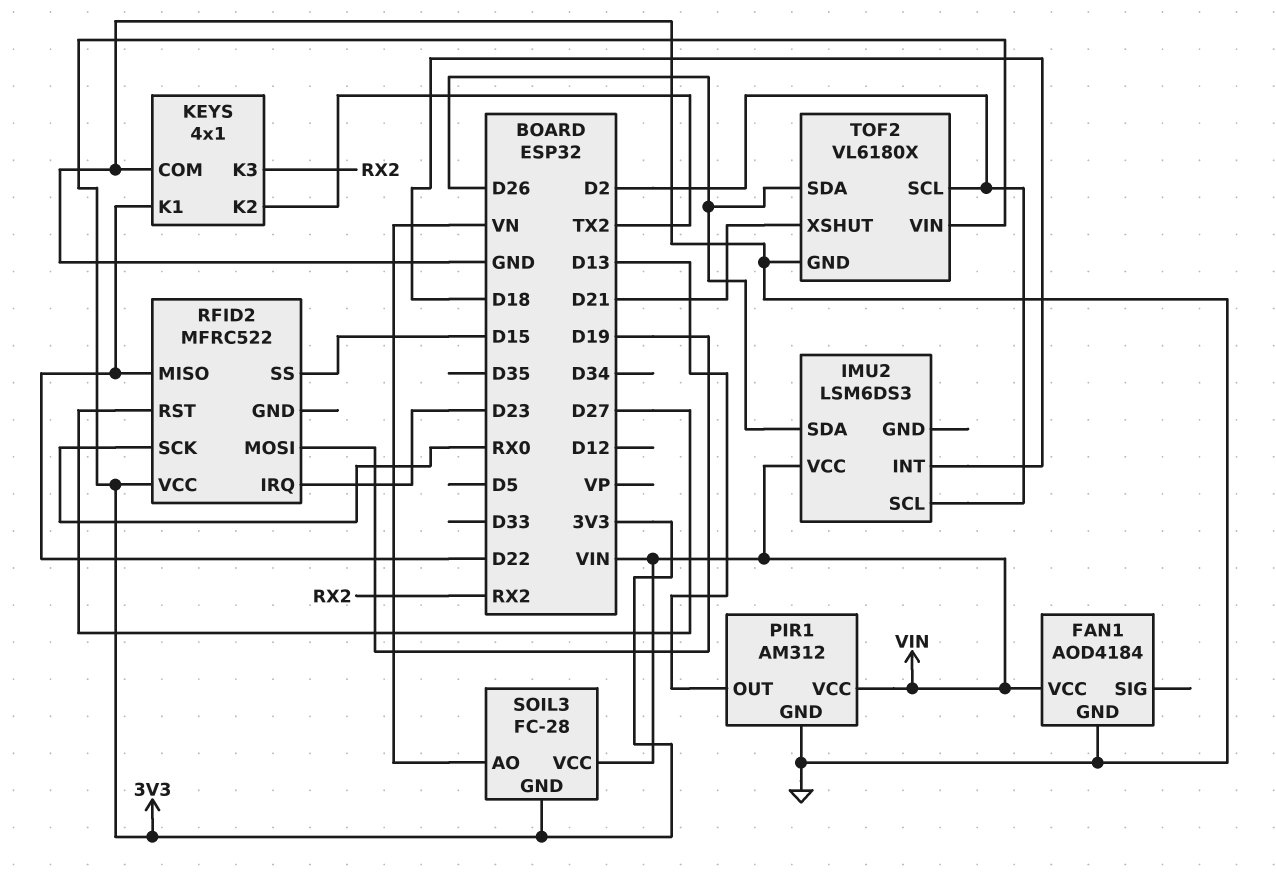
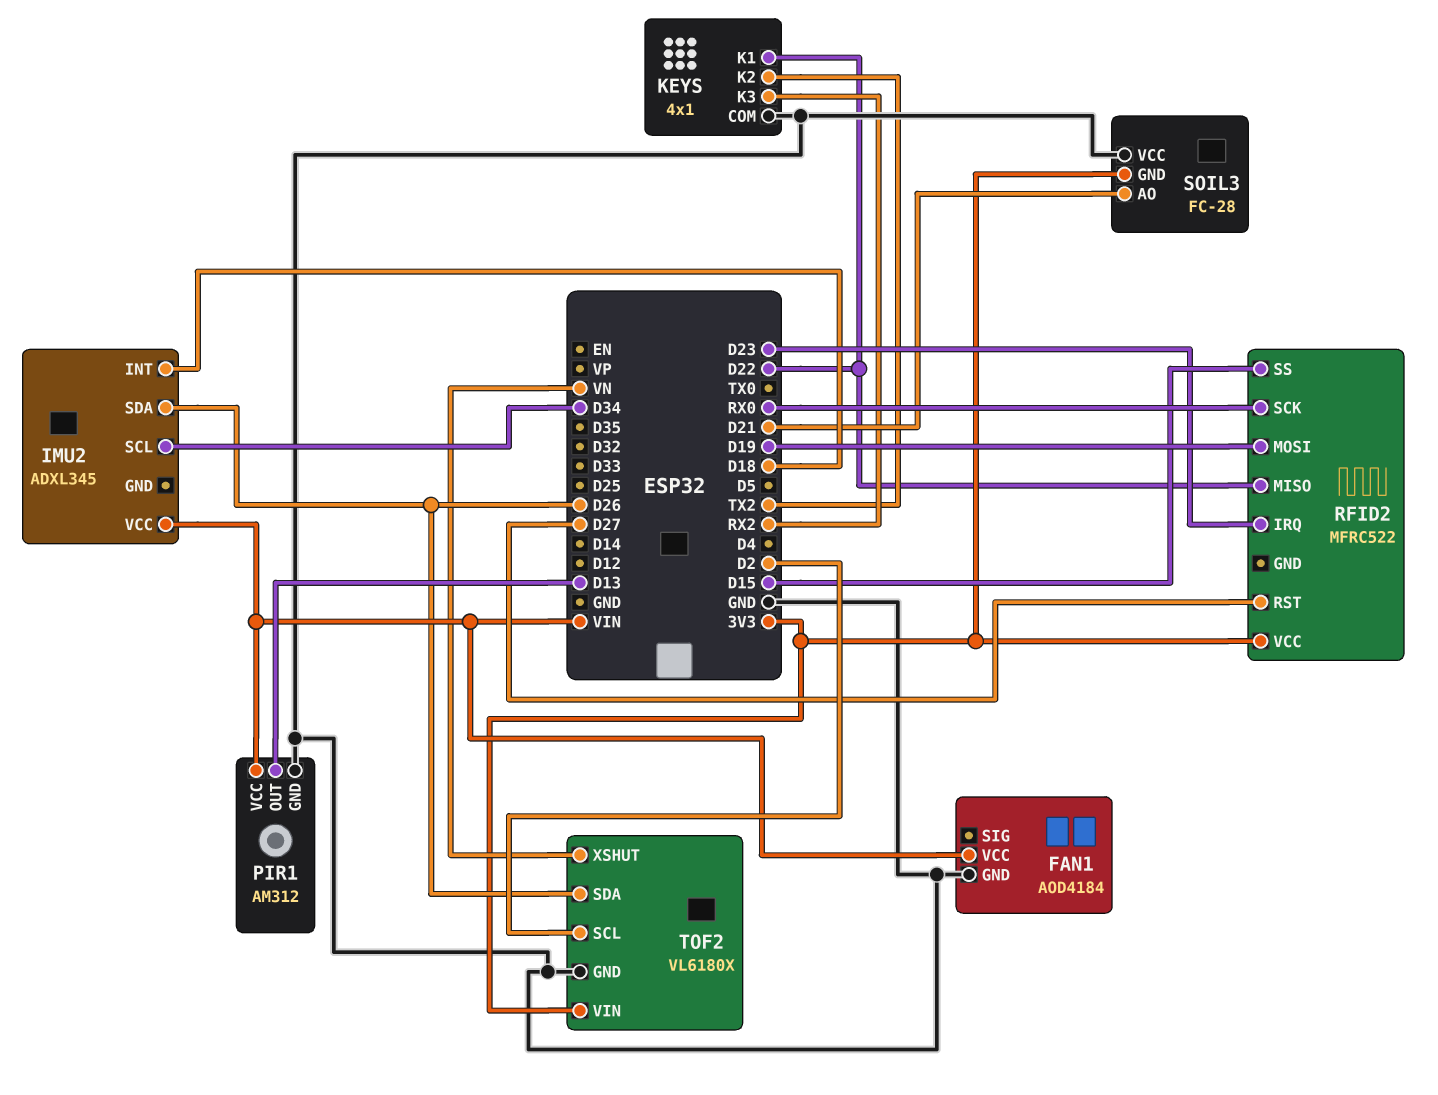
IMU2: LSM6DS3 -> ADXL345
IMU2 pin SCL: D2 -> D34
SOIL3 pin AO: VN -> D21
SOIL3 pin VCC: VIN -> GND
TOF2 pin XSHUT: D21 -> VN

